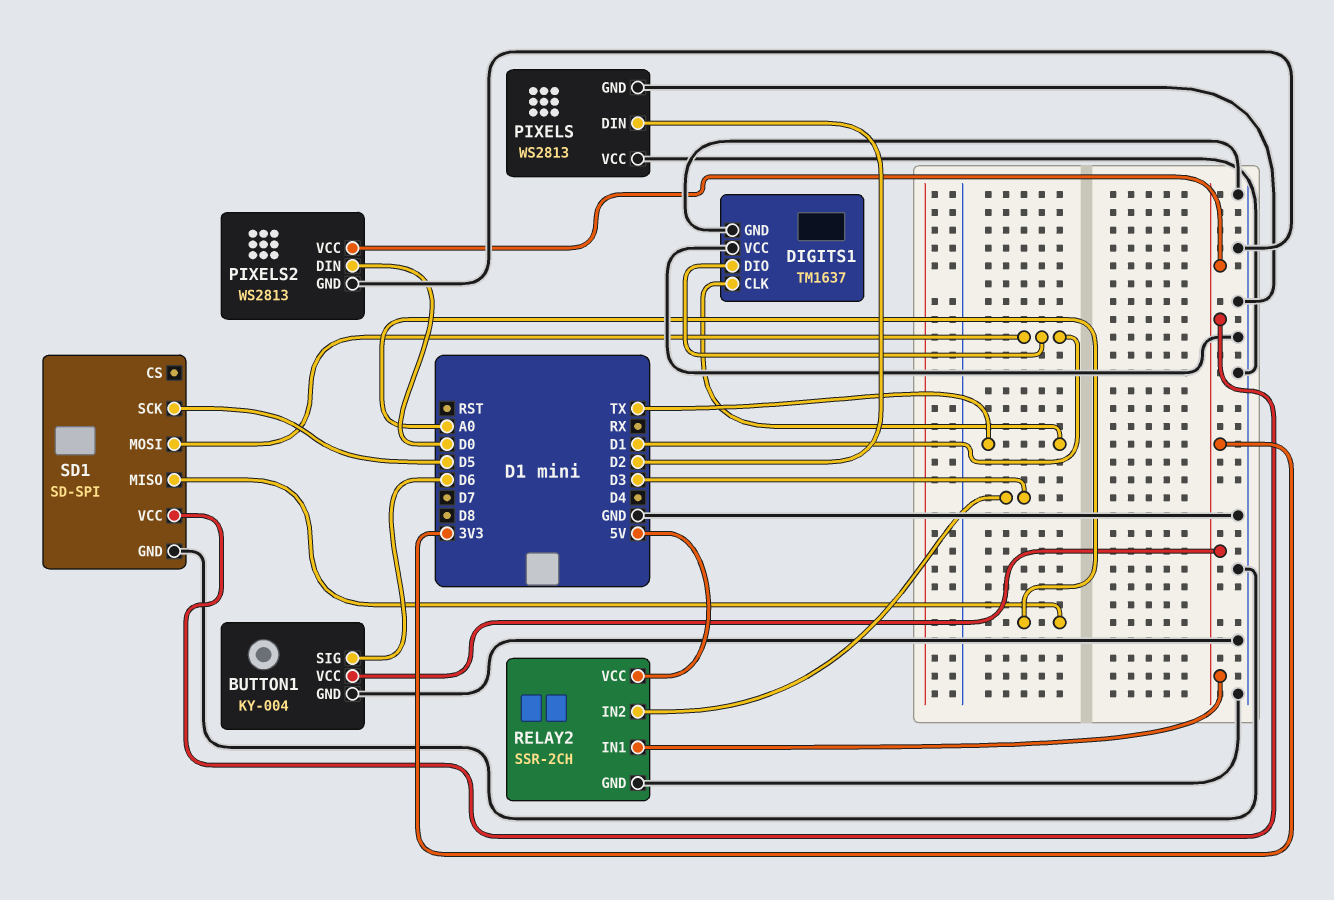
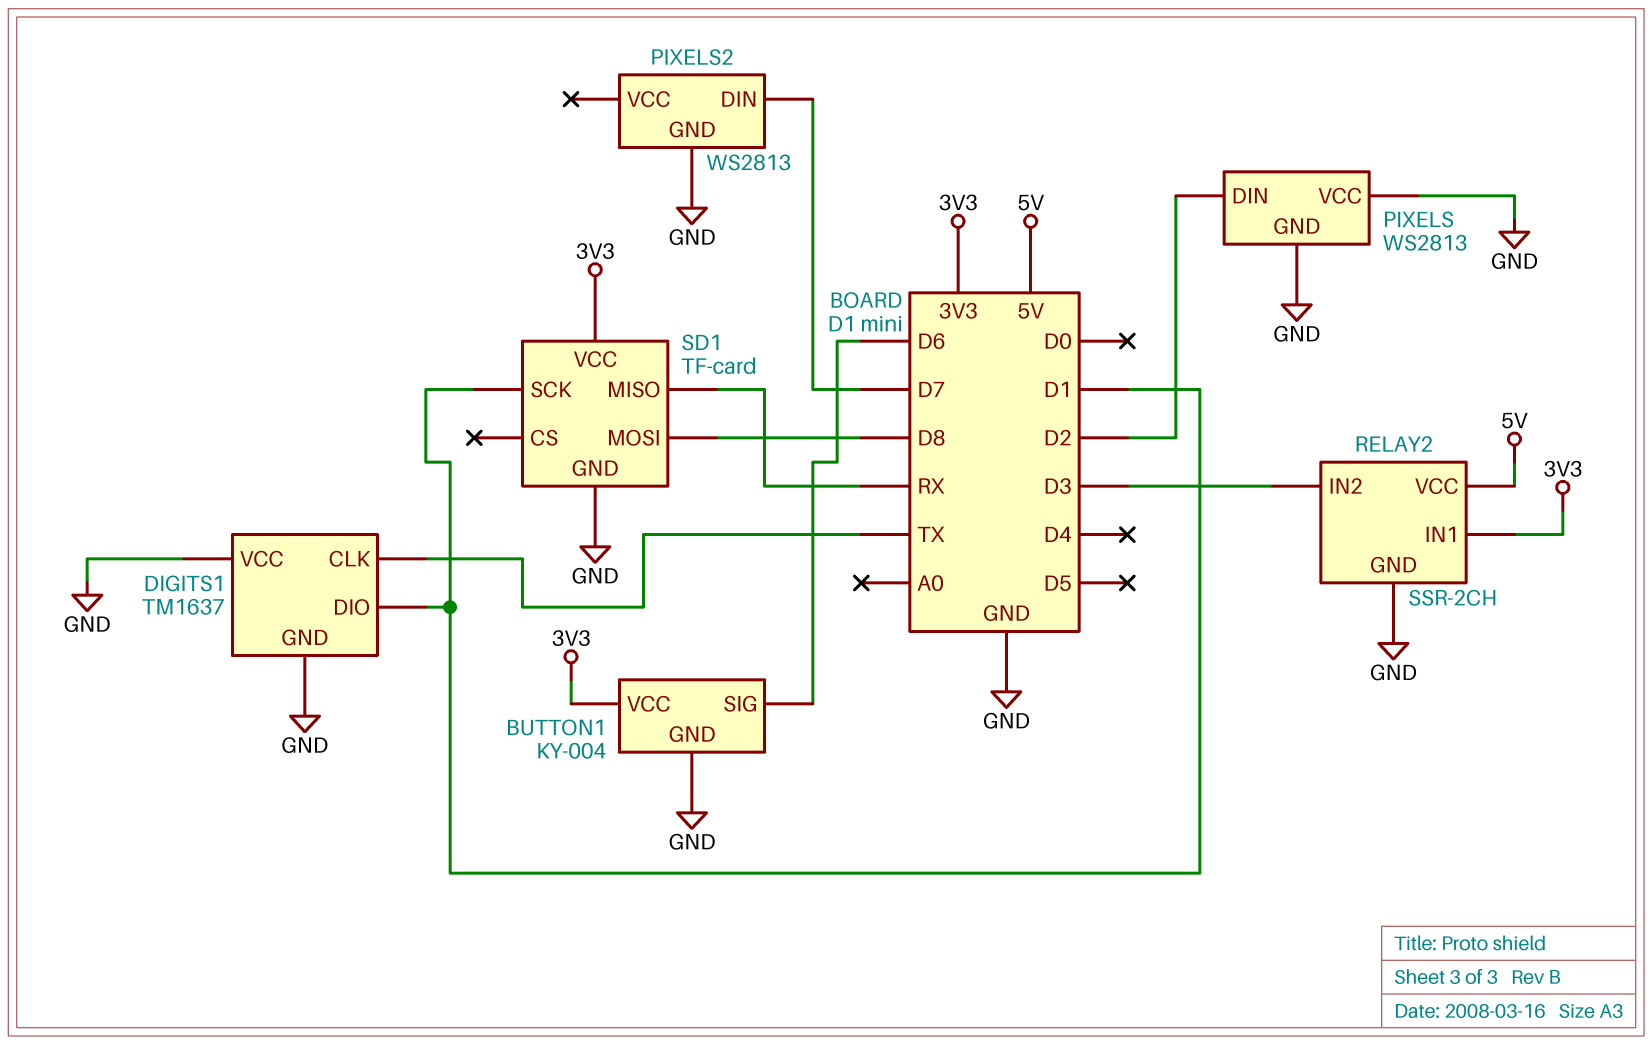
PIXELS2 pin DIN: D0 -> D7
PIXELS2 pin VCC: 3V3 -> none
SD1: SD-SPI -> TF-card
SD1 pin MISO: A0 -> RX
SD1 pin MOSI: D1 -> D8
SD1 pin SCK: D5 -> D1

